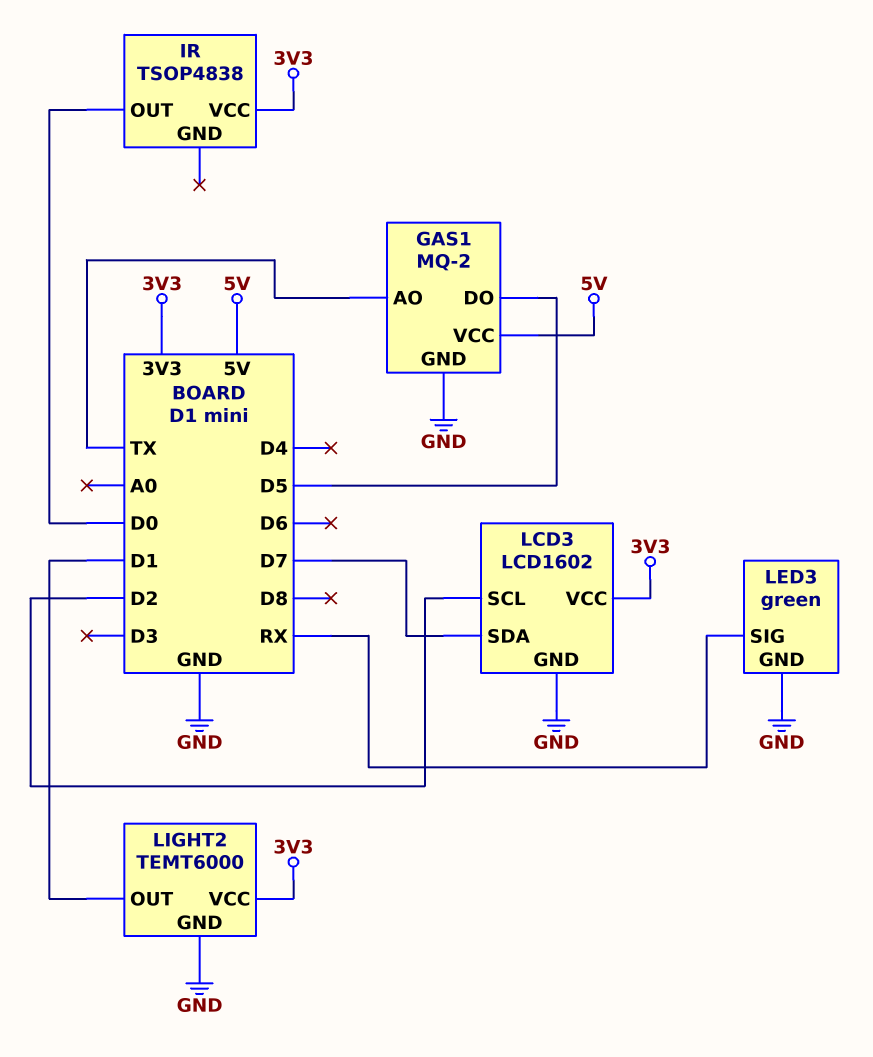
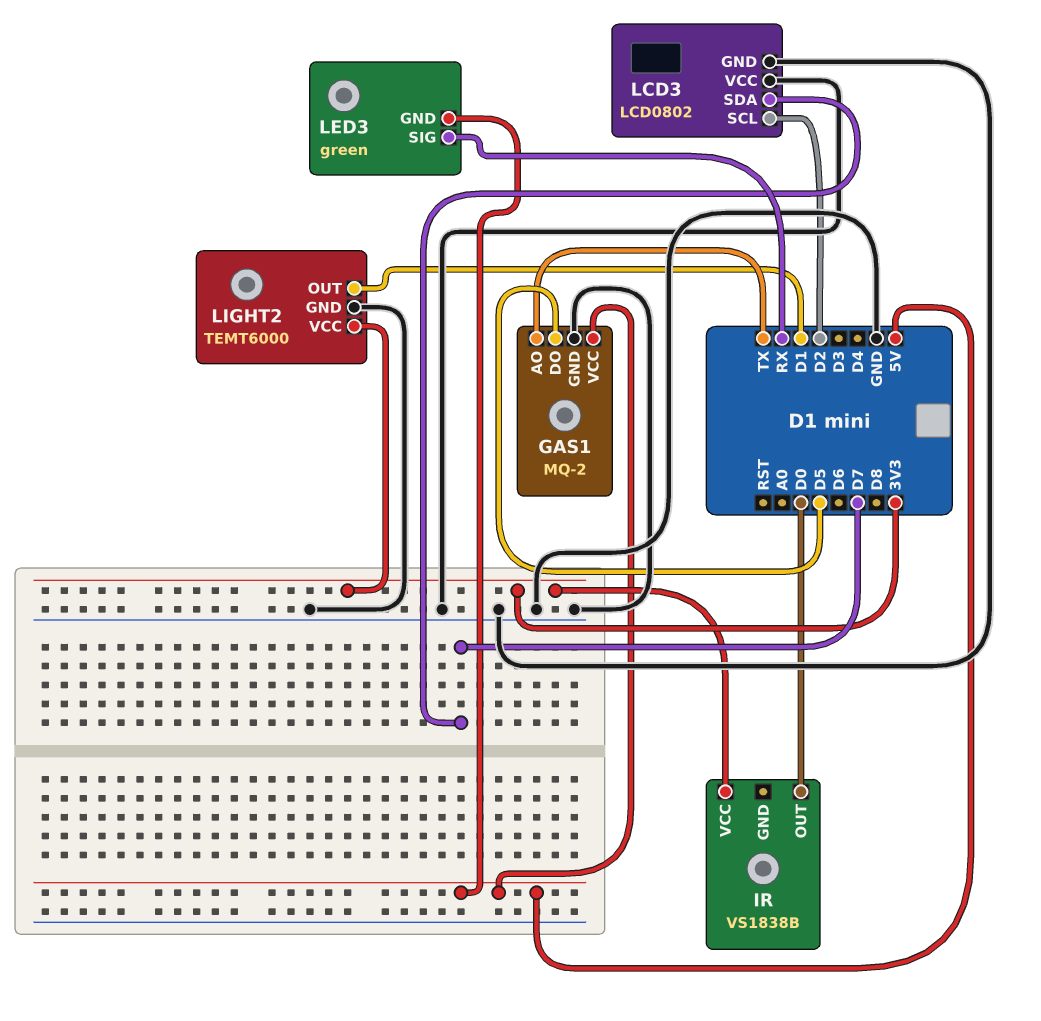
IR: TSOP4838 -> VS1838B
LCD3: LCD1602 -> LCD0802
LCD3 pin VCC: 3V3 -> GND
LED3 pin GND: GND -> 5V

